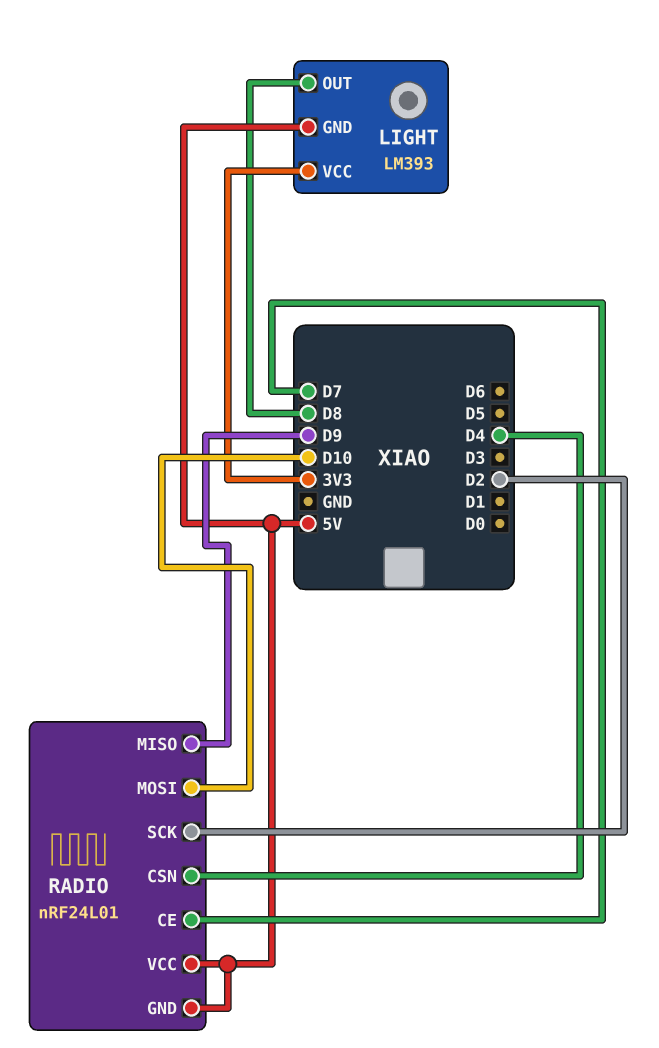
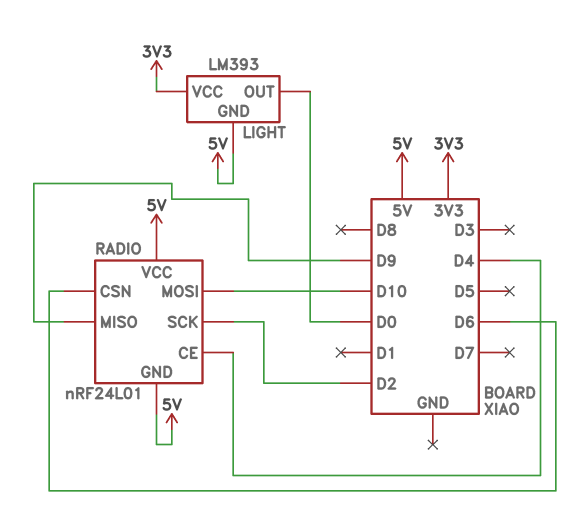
LIGHT pin OUT: D8 -> D0
RADIO pin CE: D7 -> D4
RADIO pin CSN: D4 -> D6

